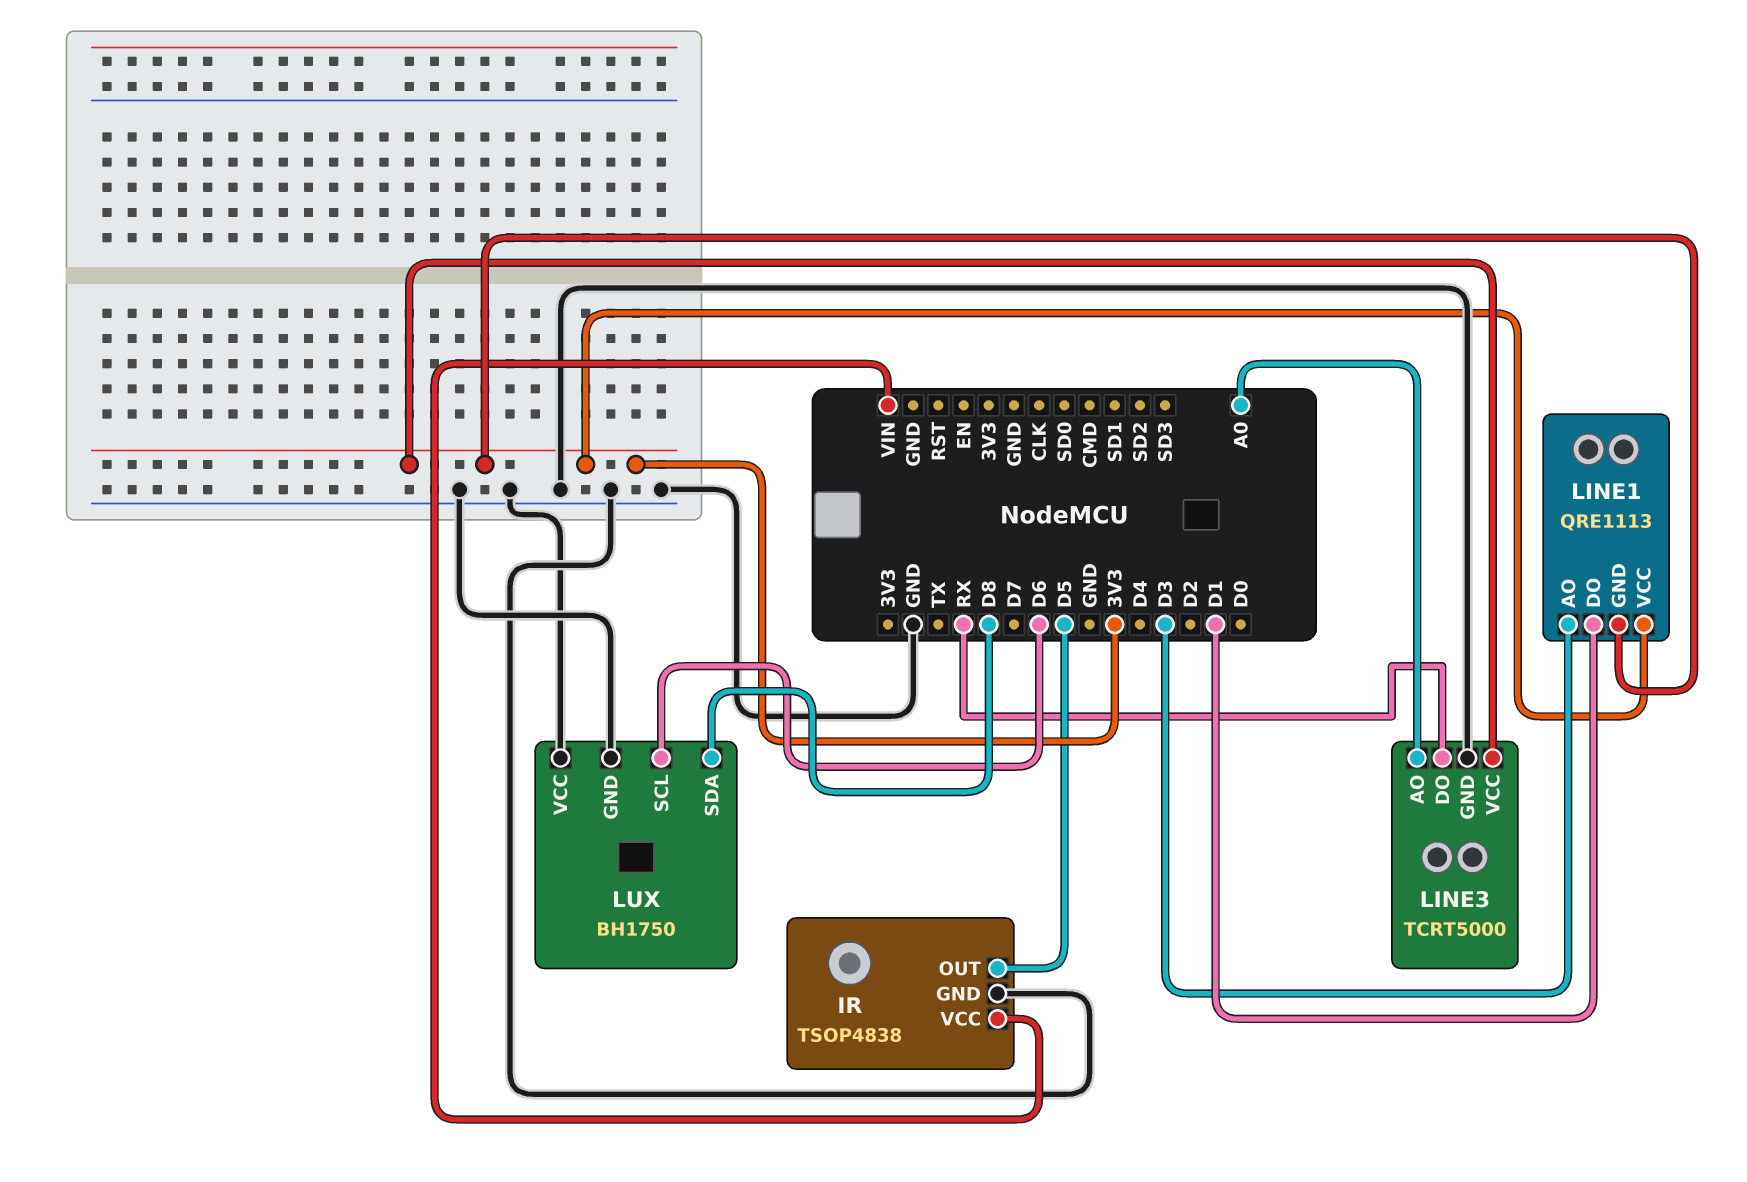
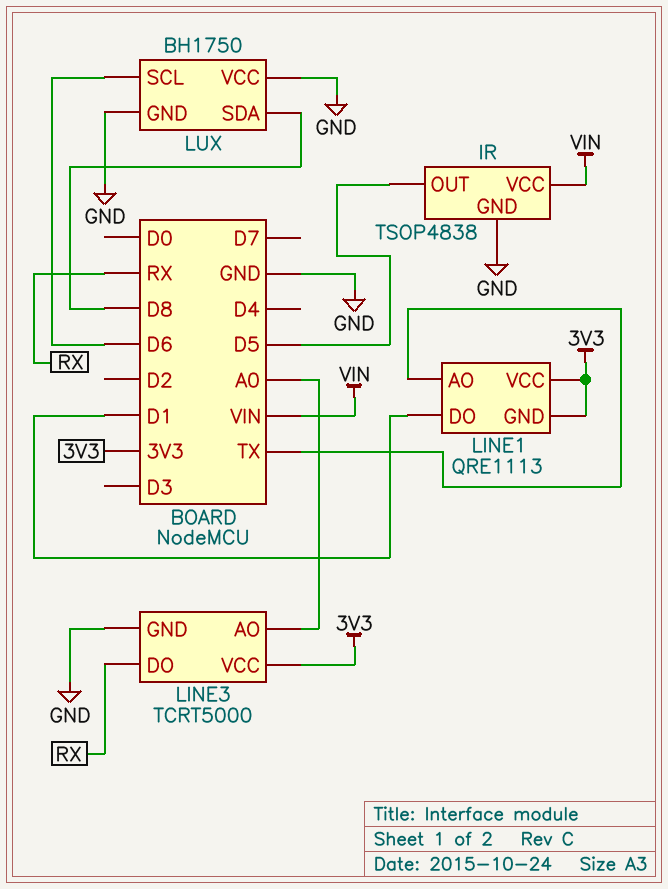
LINE1 pin AO: D3 -> TX

